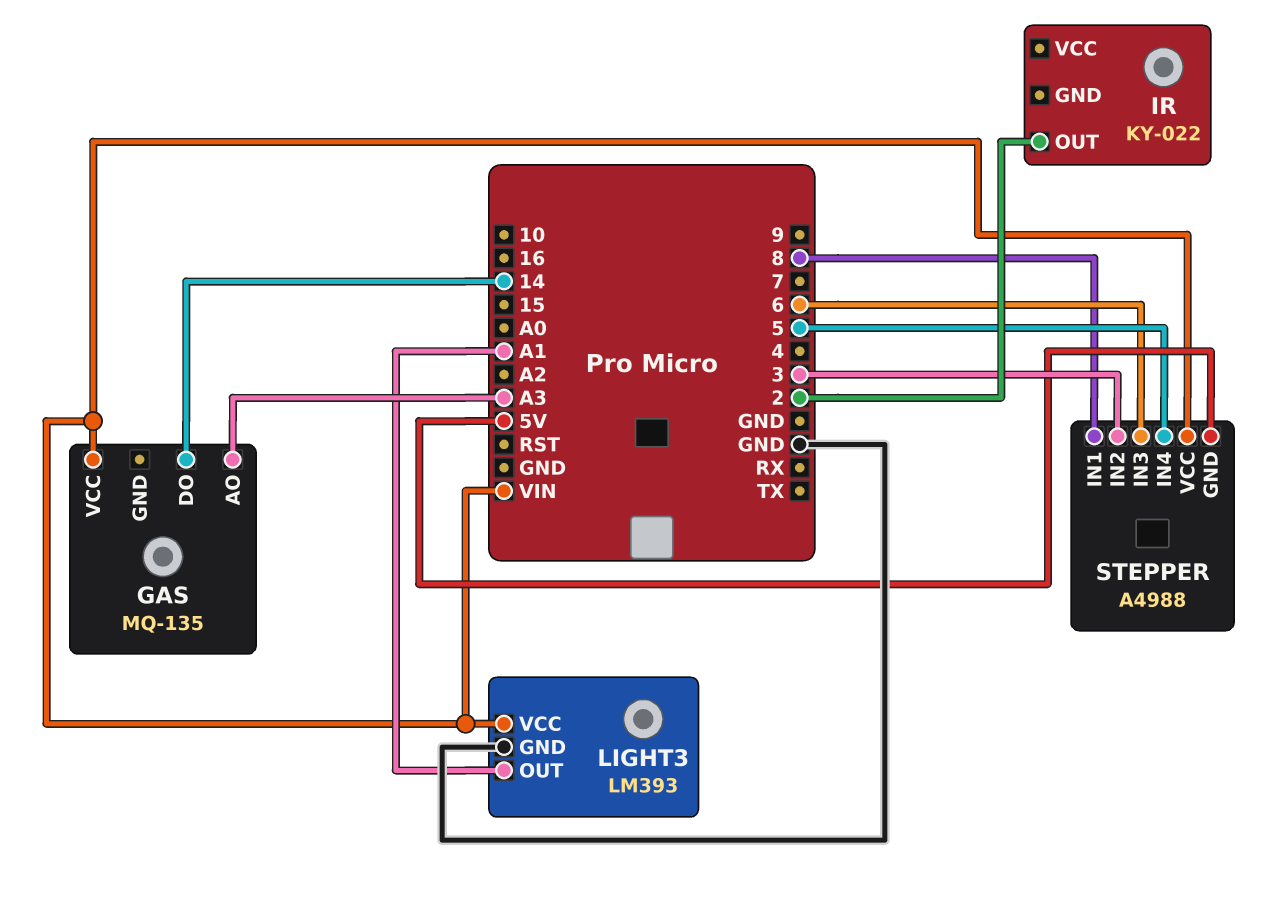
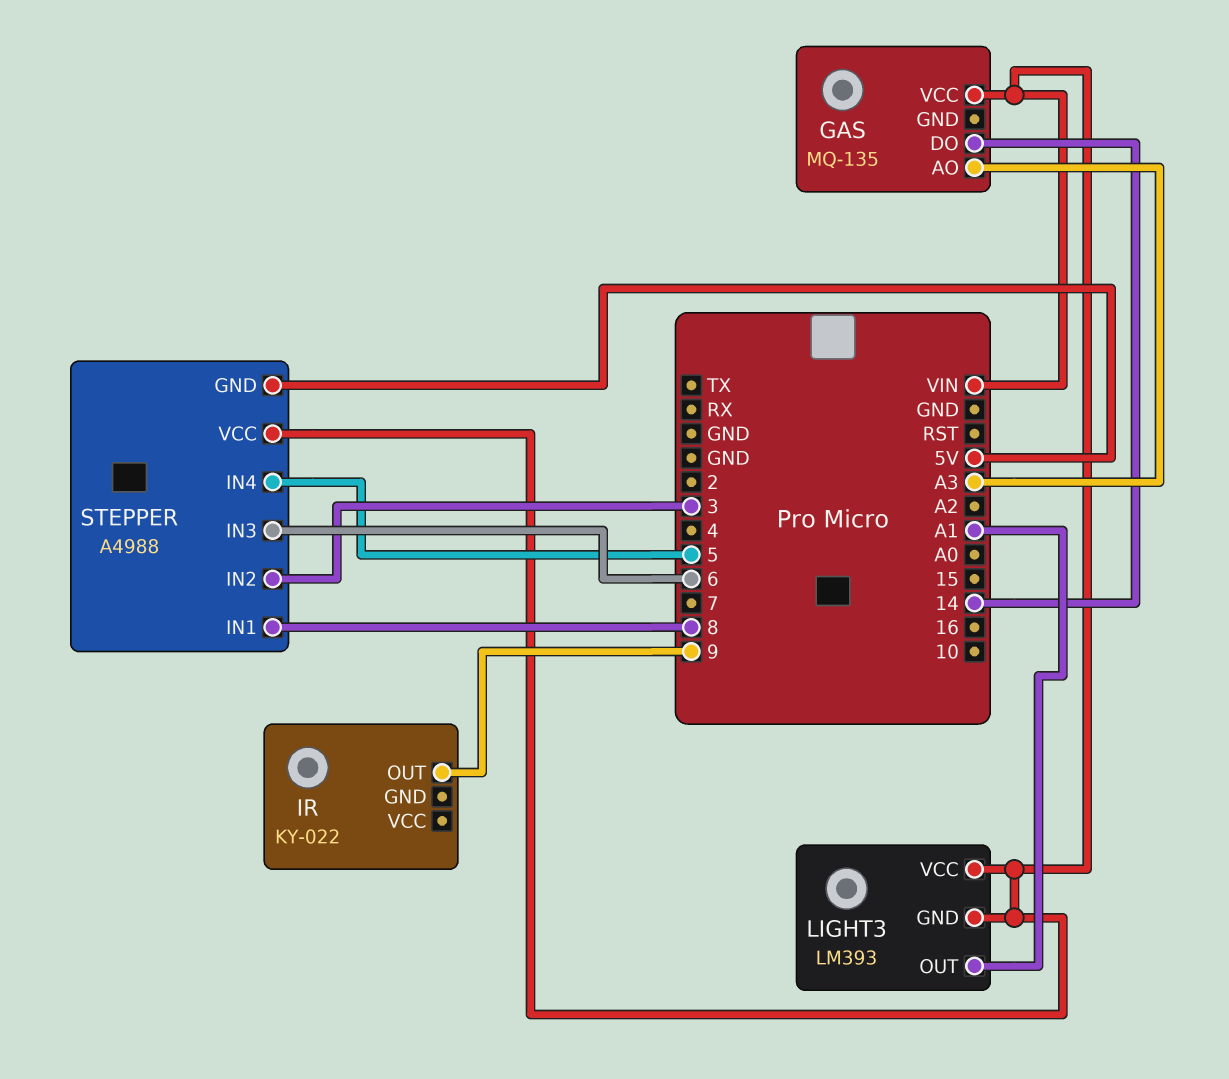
IR pin OUT: 2 -> 9
LIGHT3 pin GND: GND -> VIN

